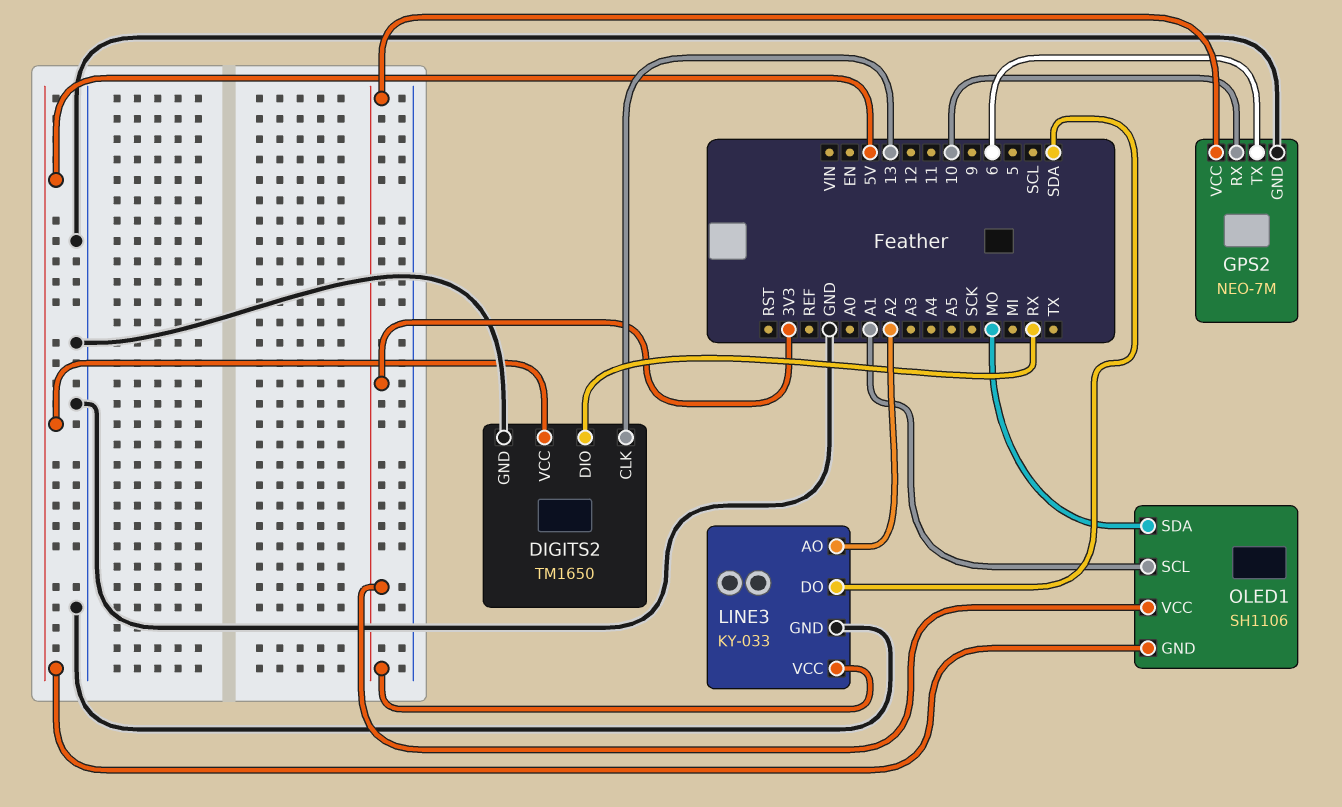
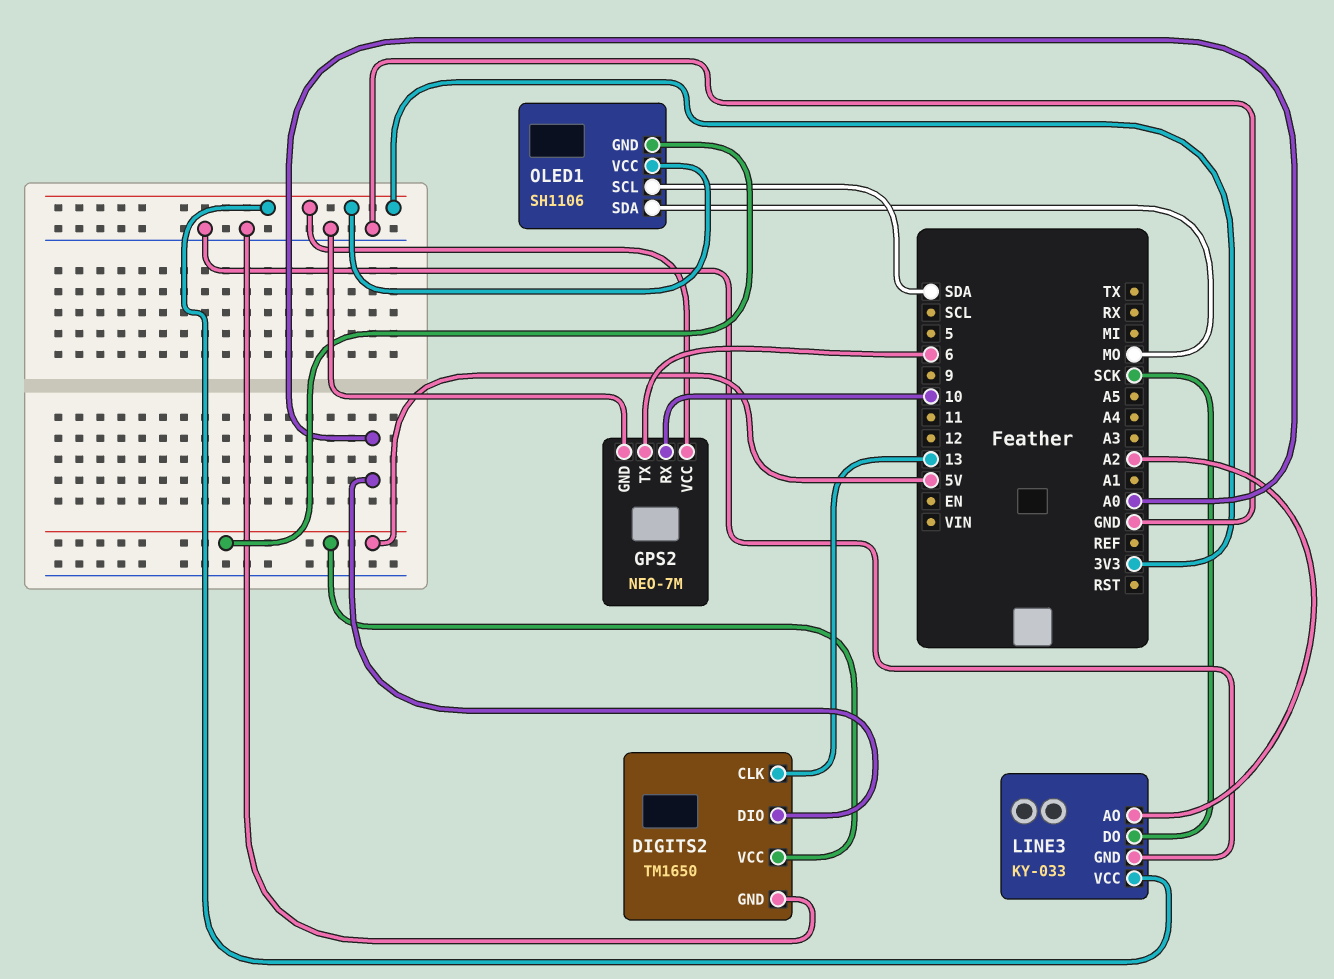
DIGITS2 pin DIO: RX -> A0
LINE3 pin DO: SDA -> SCK
OLED1 pin SCL: A1 -> SDA

